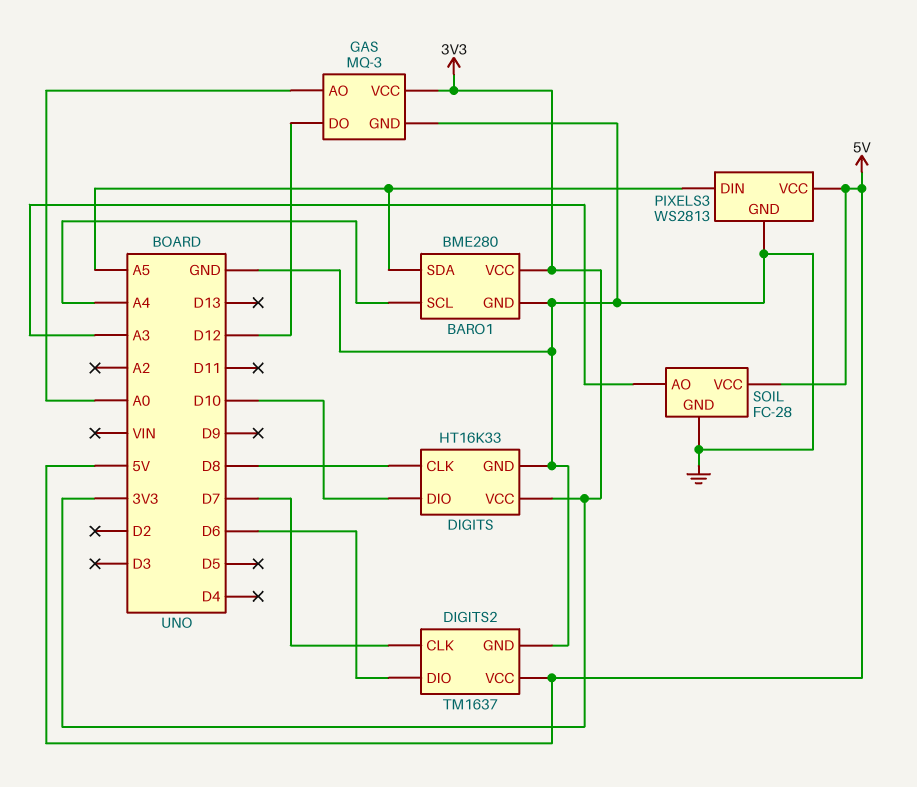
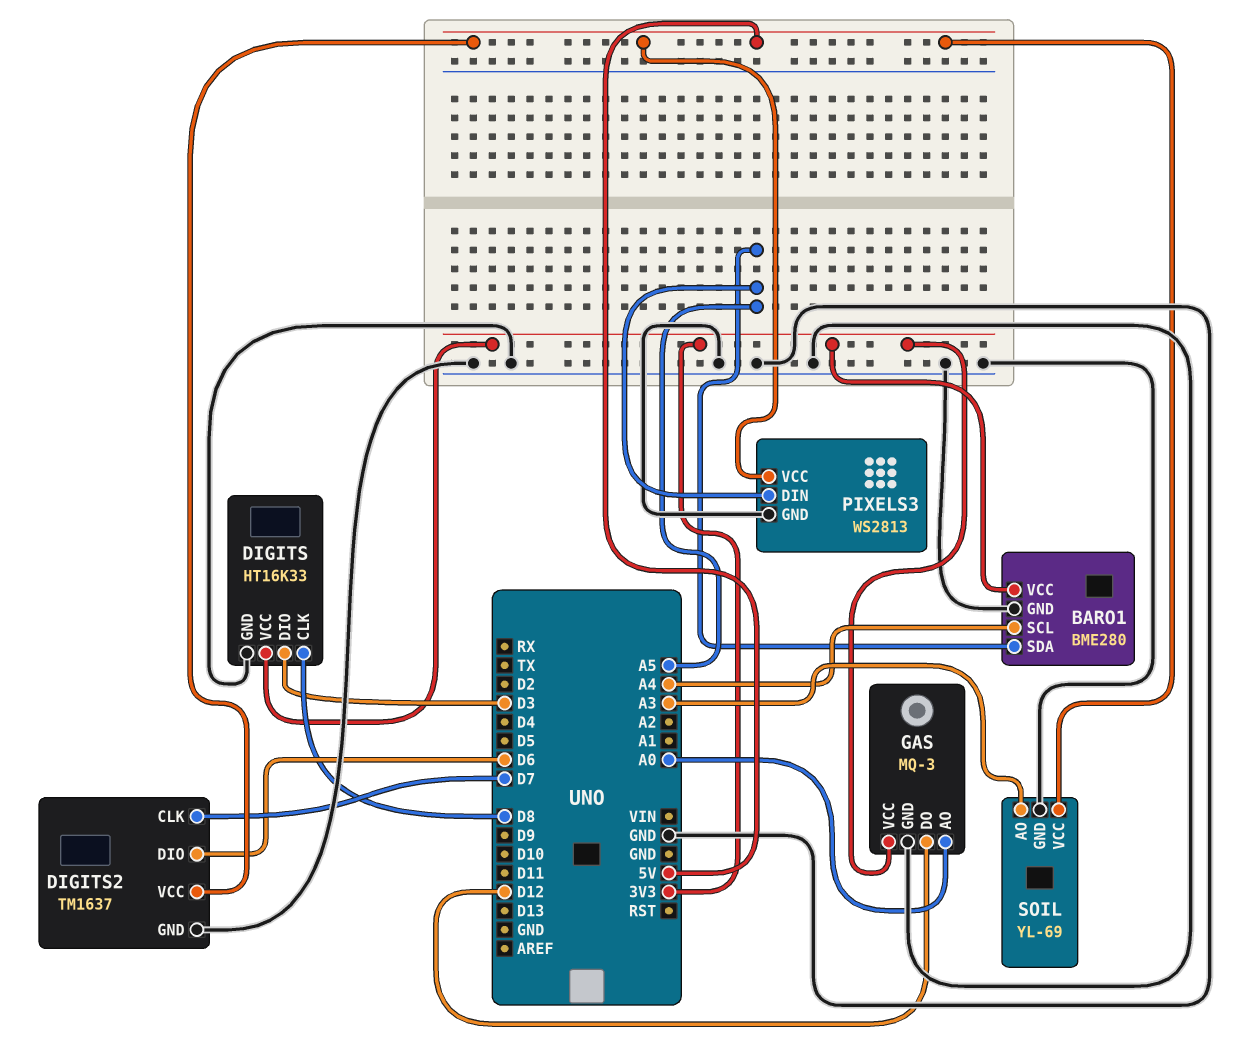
DIGITS pin DIO: D10 -> D3
SOIL: FC-28 -> YL-69

